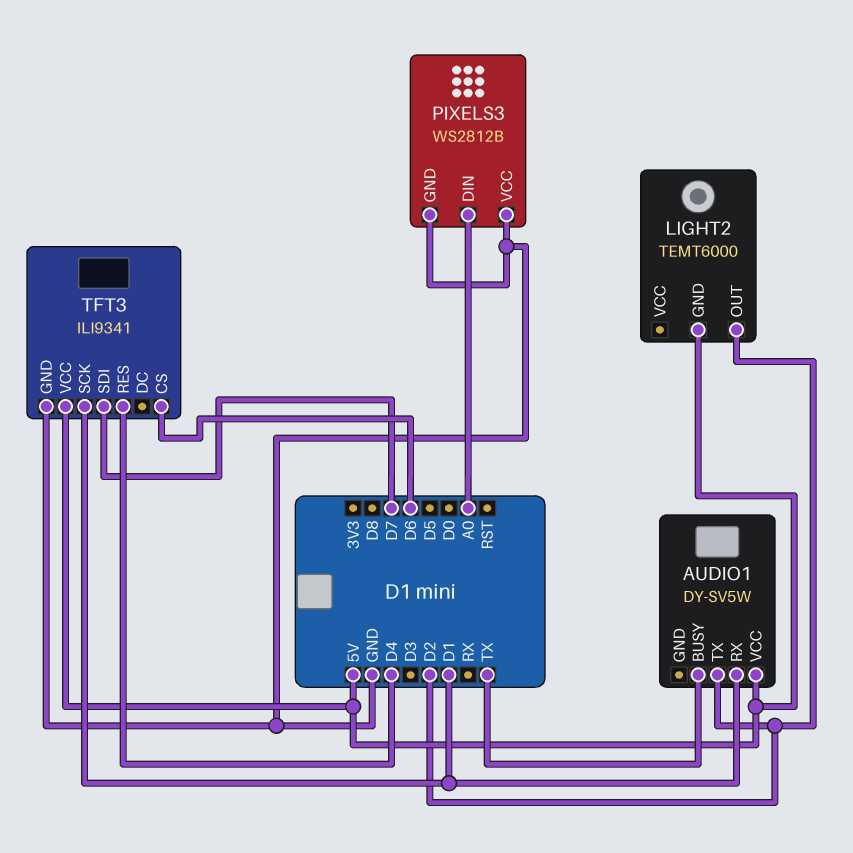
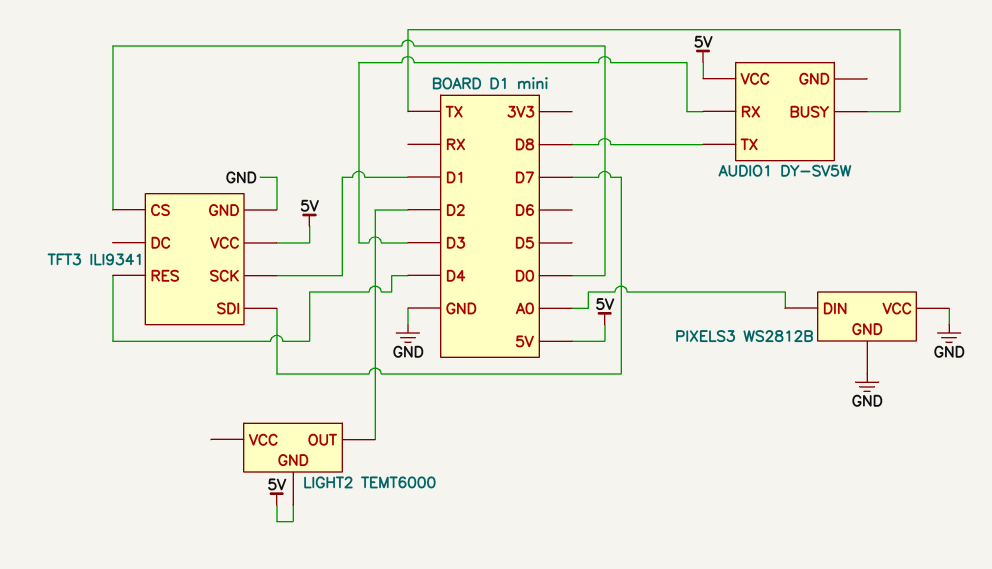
AUDIO1 pin RX: D1 -> D3
AUDIO1 pin TX: D2 -> D8
TFT3 pin CS: D6 -> D0

